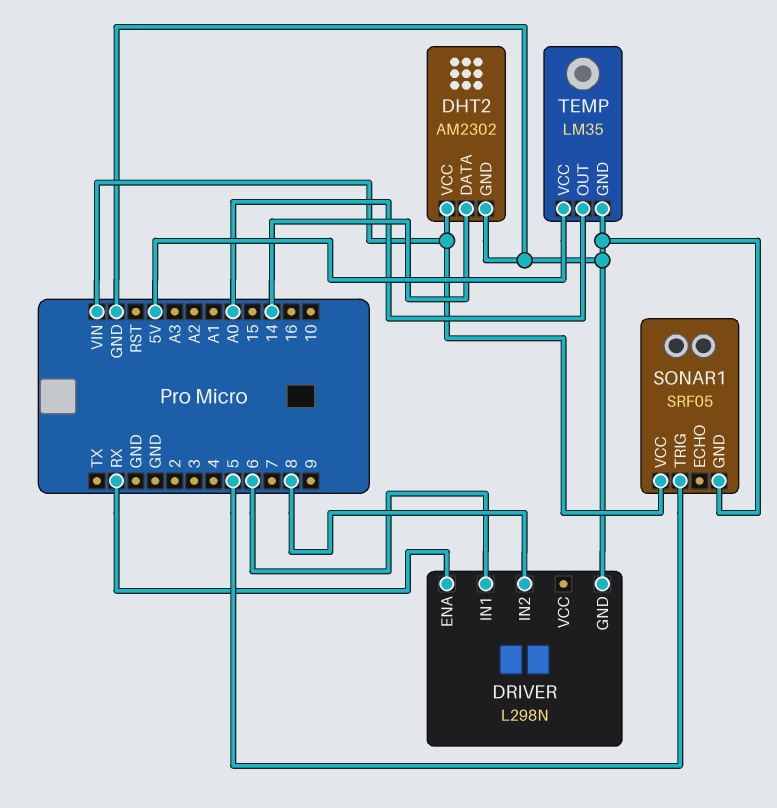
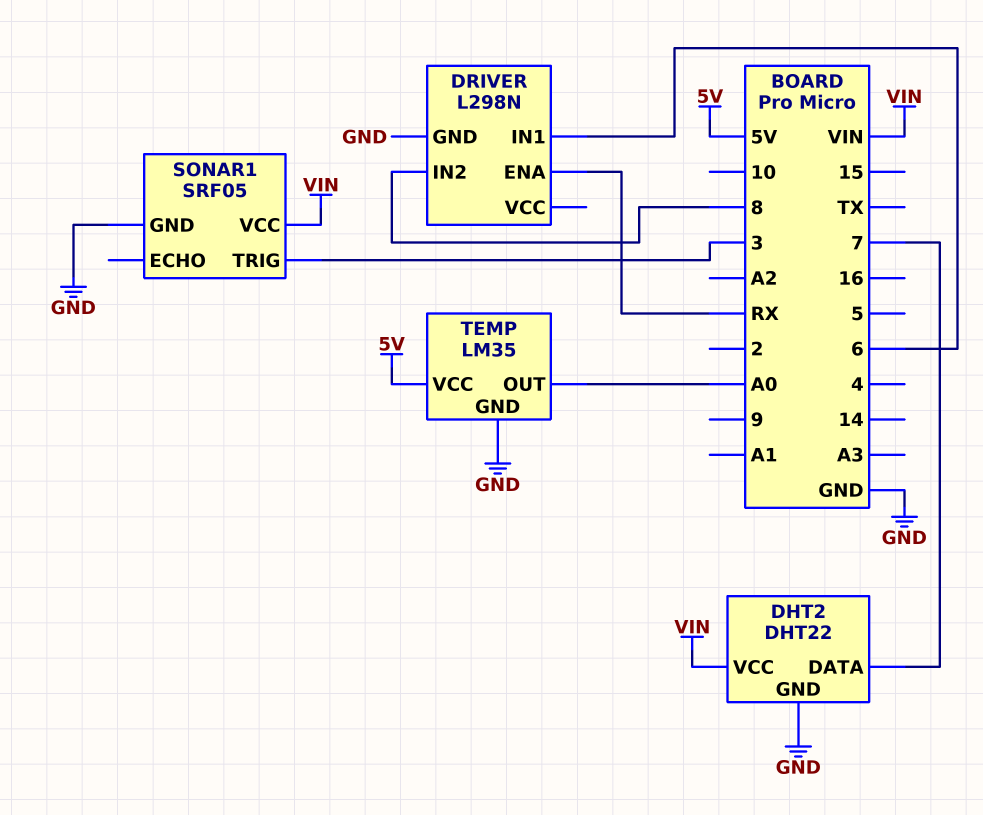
DHT2: AM2302 -> DHT22
DHT2 pin DATA: 14 -> 7
SONAR1 pin TRIG: 5 -> 3

